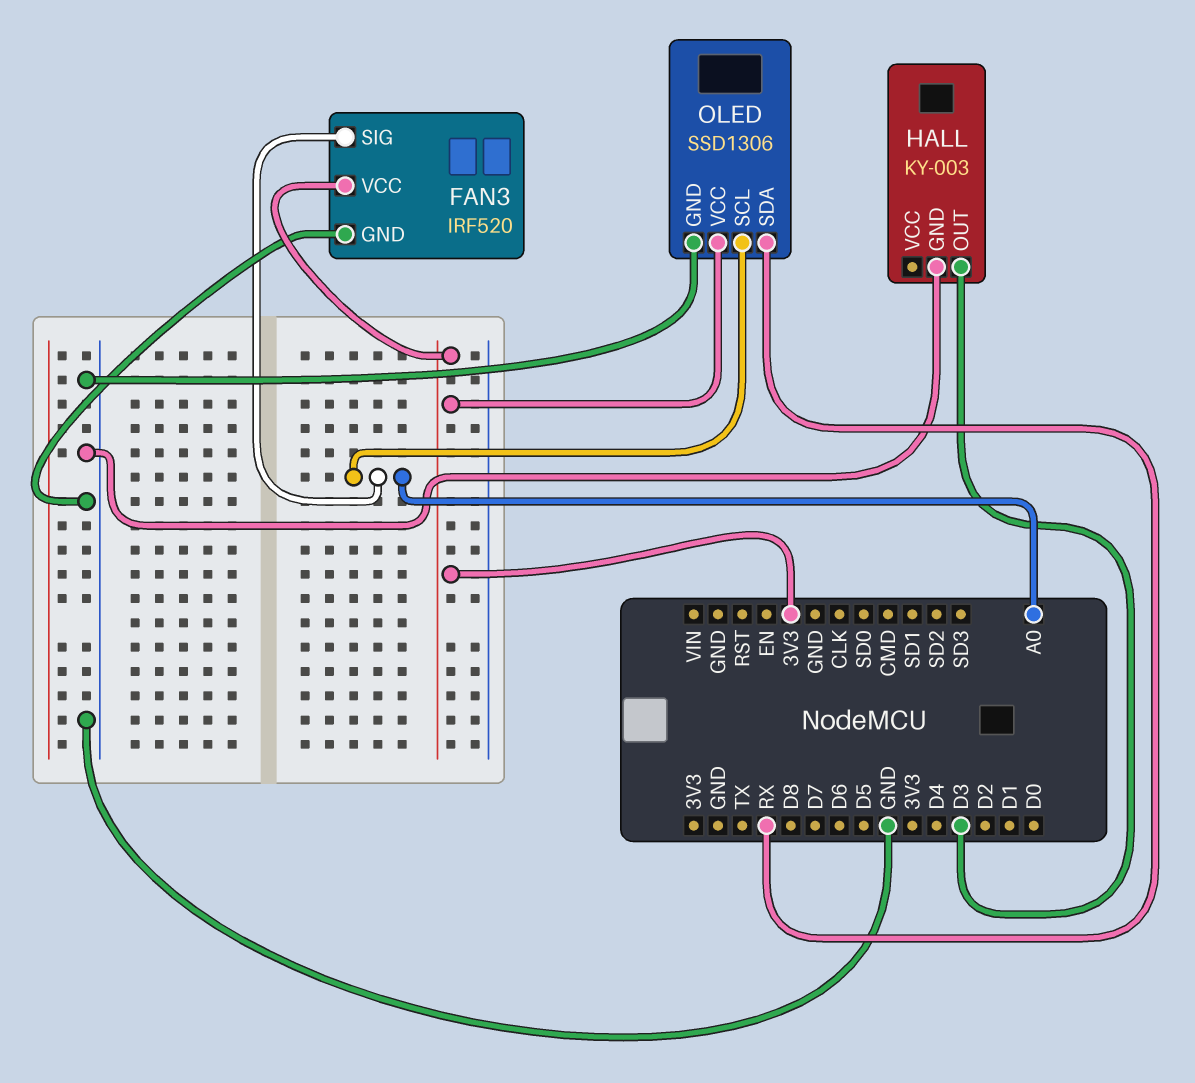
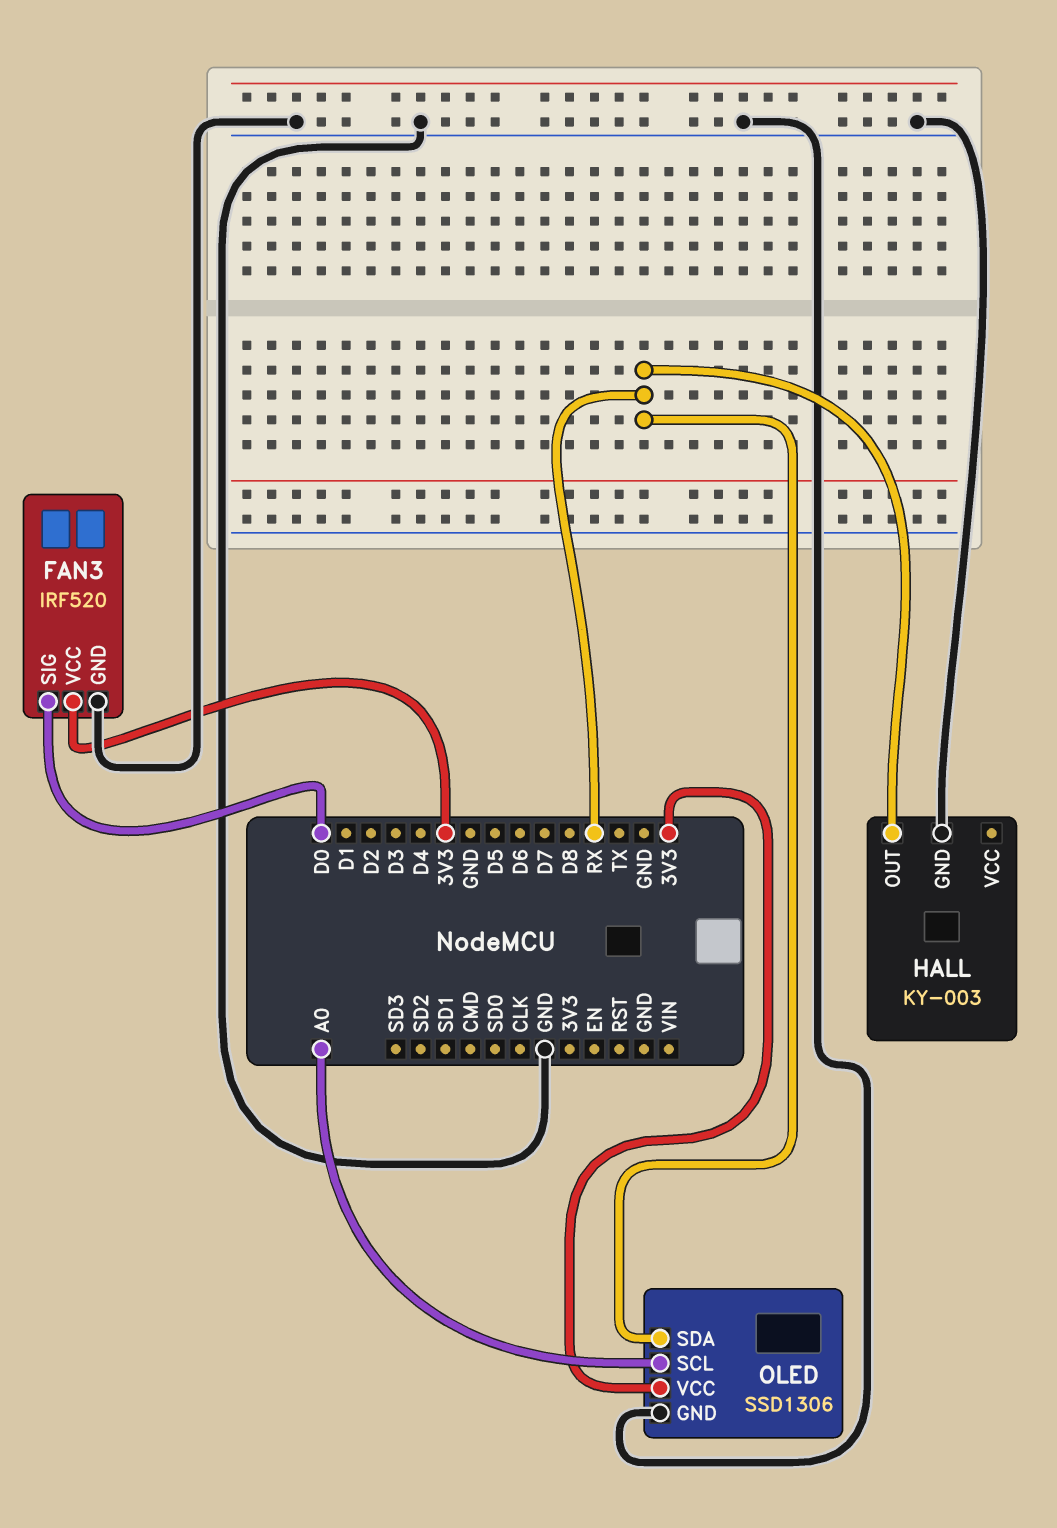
FAN3 pin SIG: A0 -> D0
HALL pin OUT: D3 -> RX

